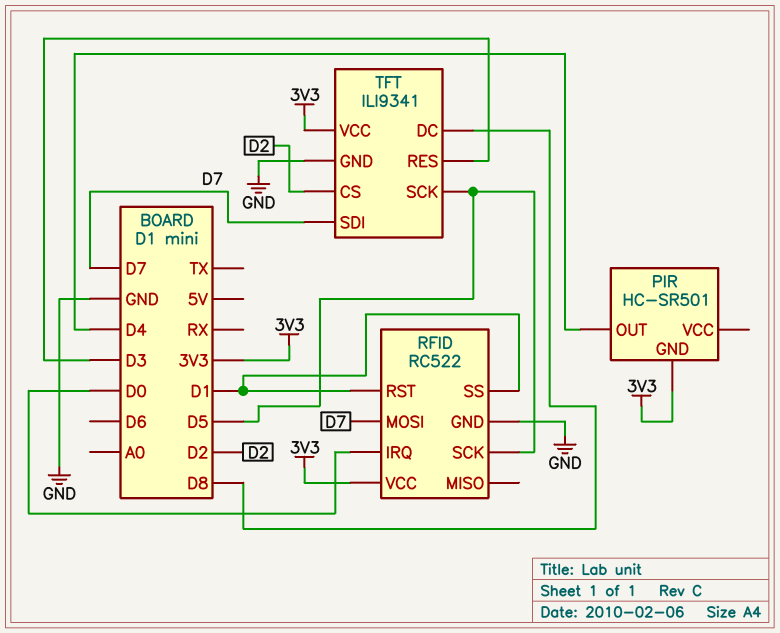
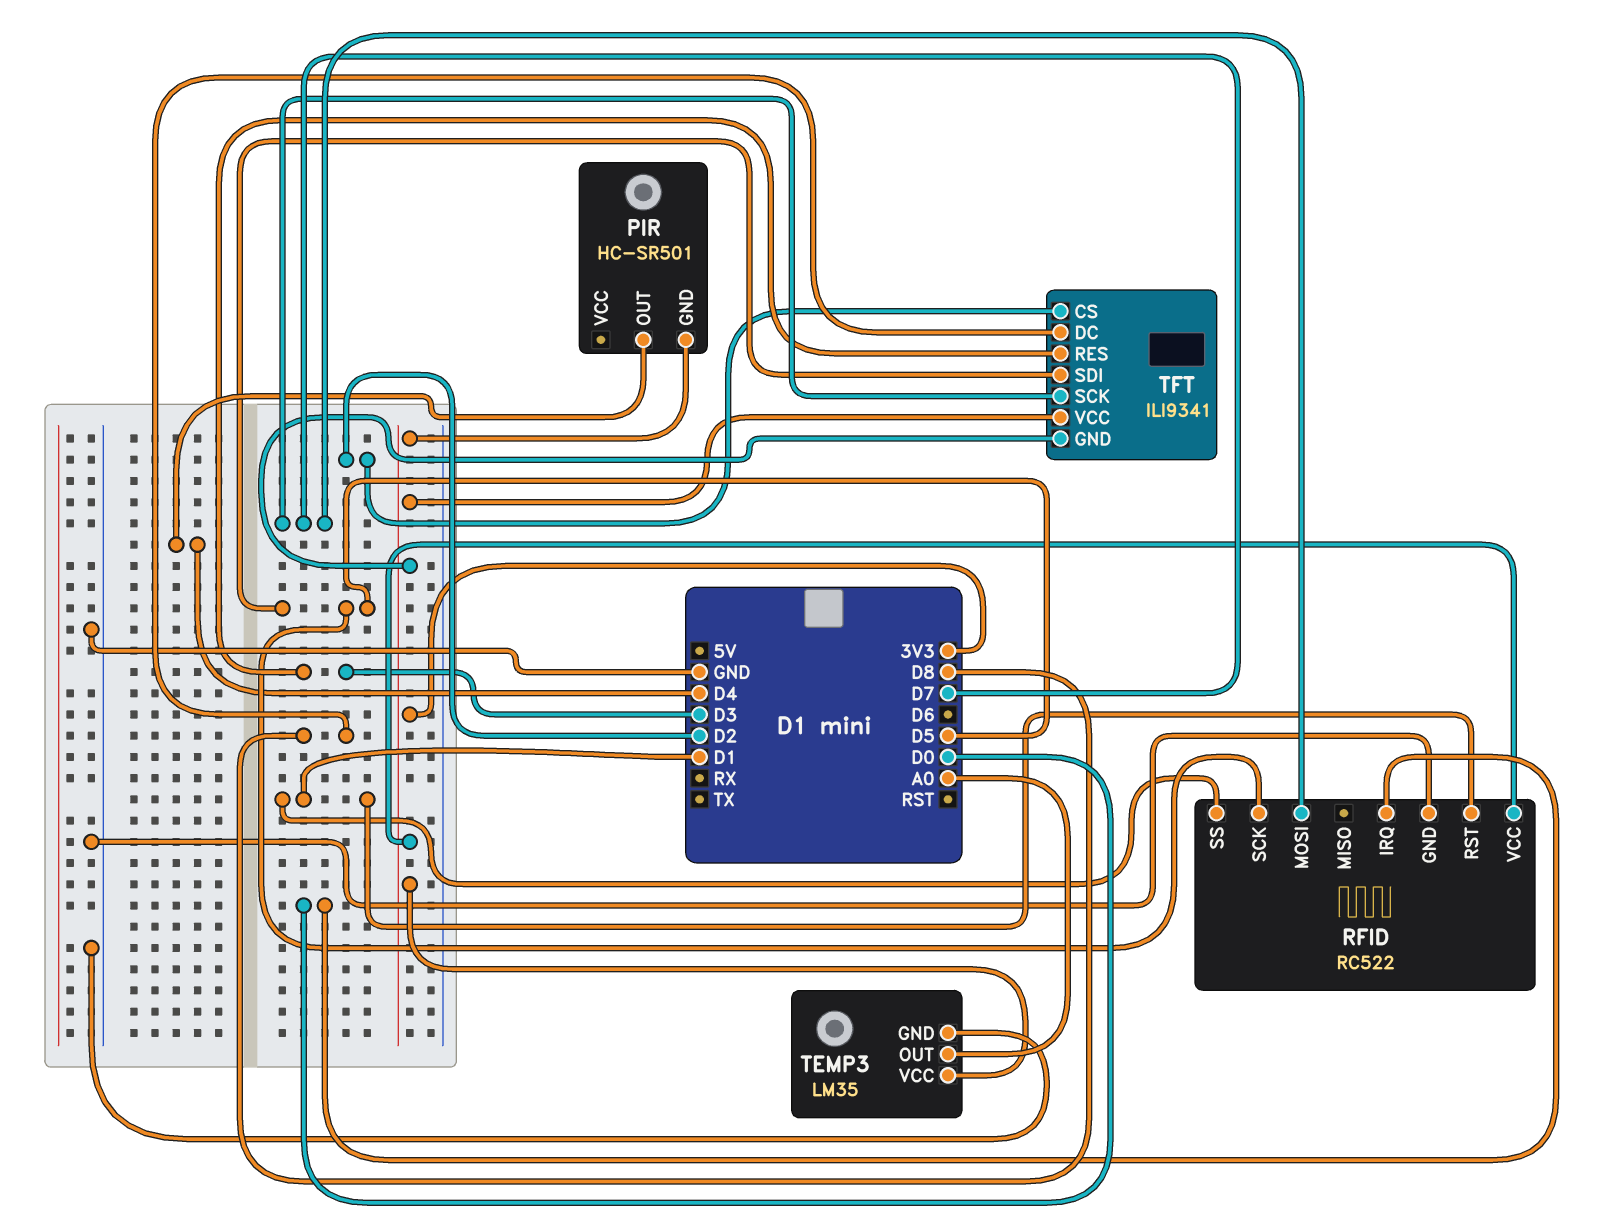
TEMP3: none -> LM35
TEMP3 pin GND: none -> GND
TEMP3 pin OUT: none -> A0
TEMP3 pin VCC: none -> 3V3
TFT pin GND: GND -> 3V3
TFT pin SCK: D5 -> D7
TFT pin SDI: D7 -> D5

